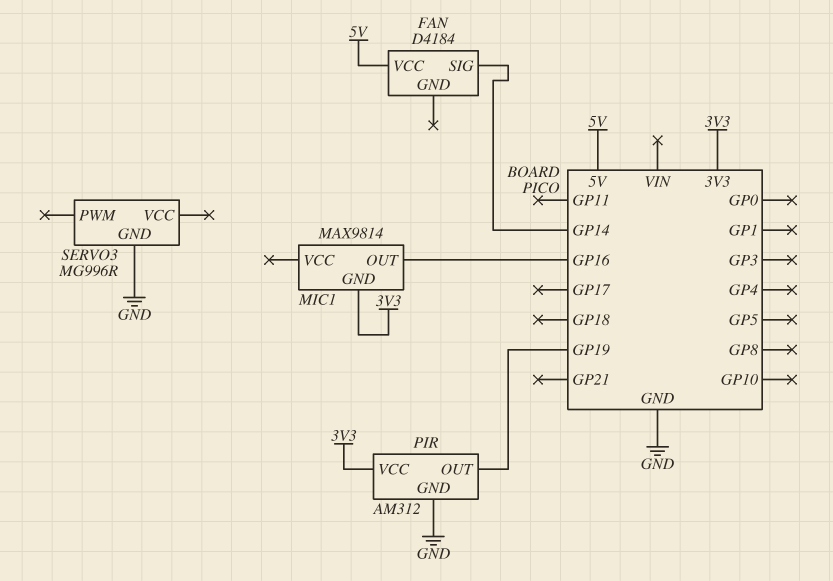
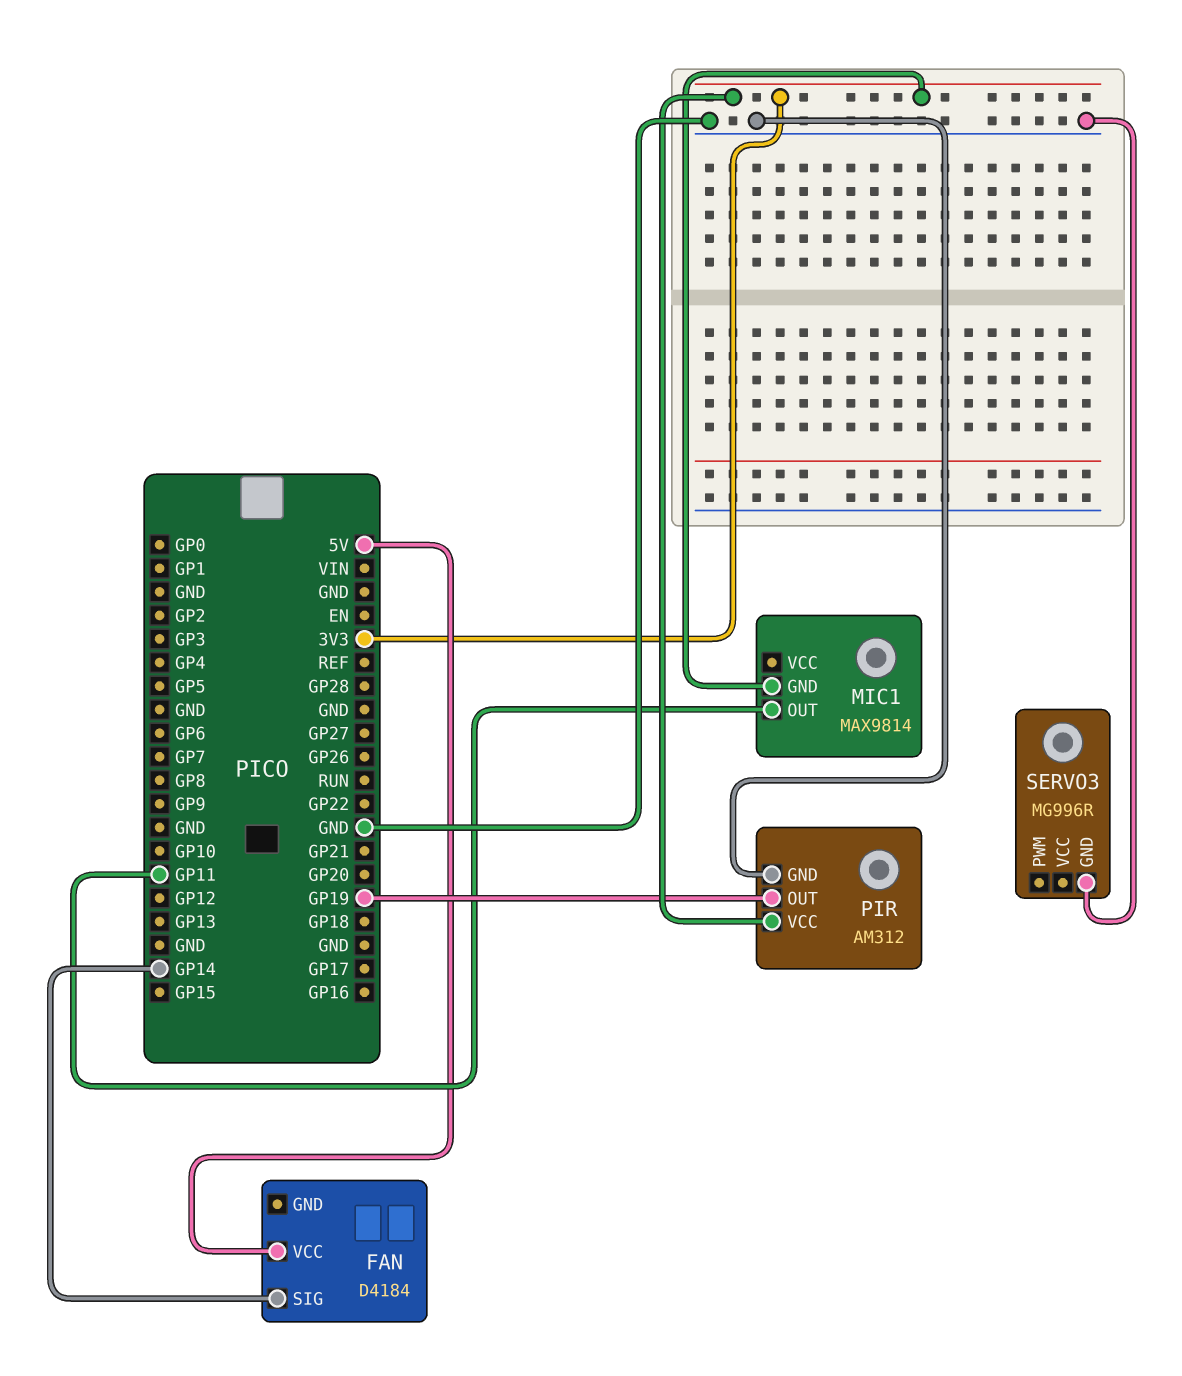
MIC1 pin OUT: GP16 -> GP11

